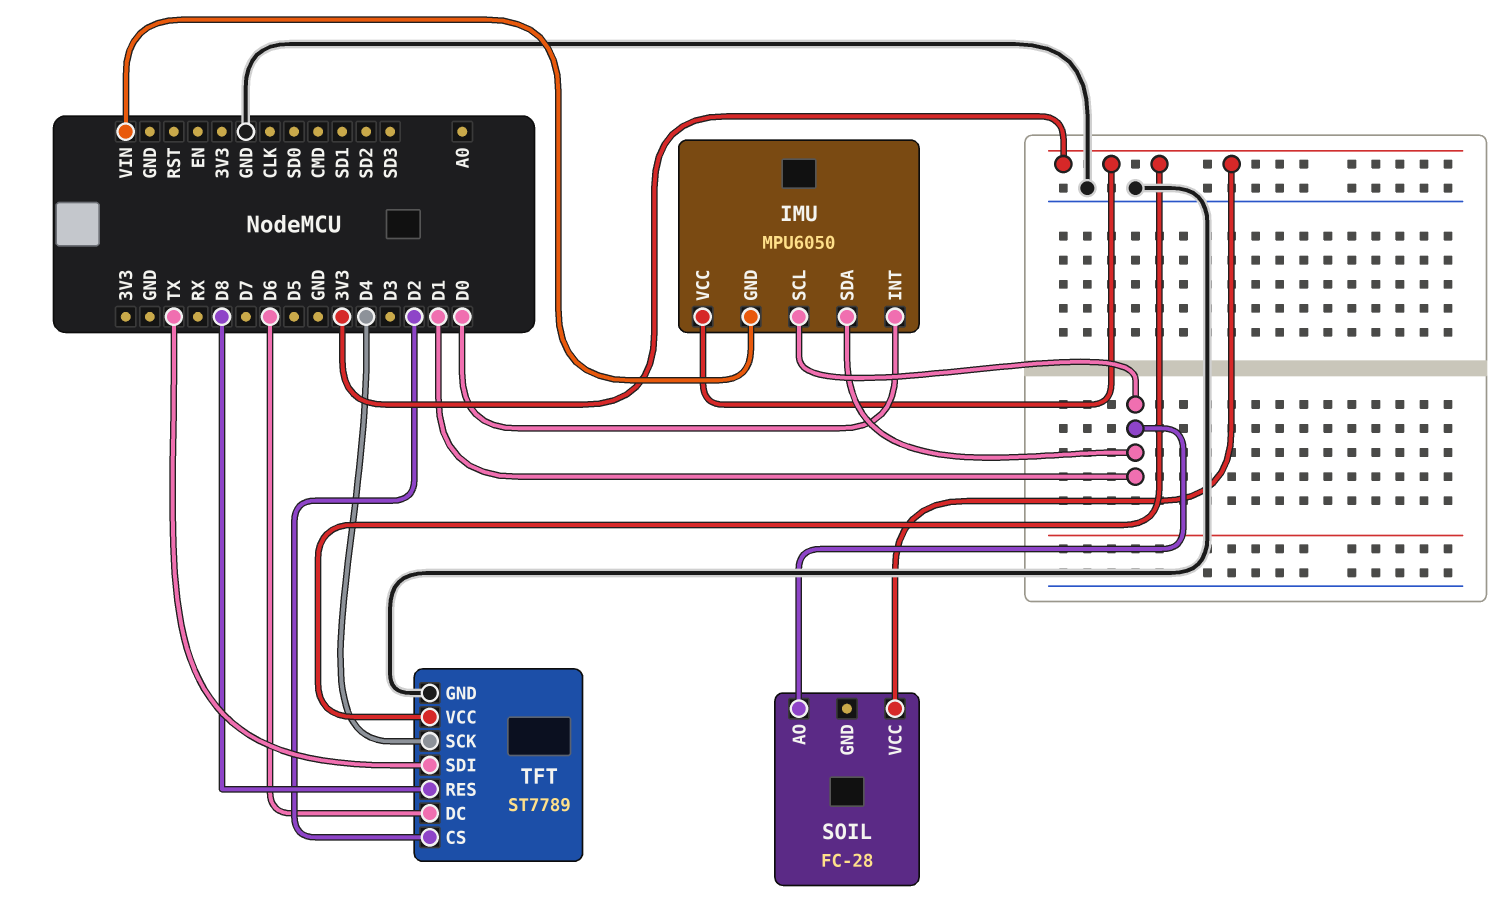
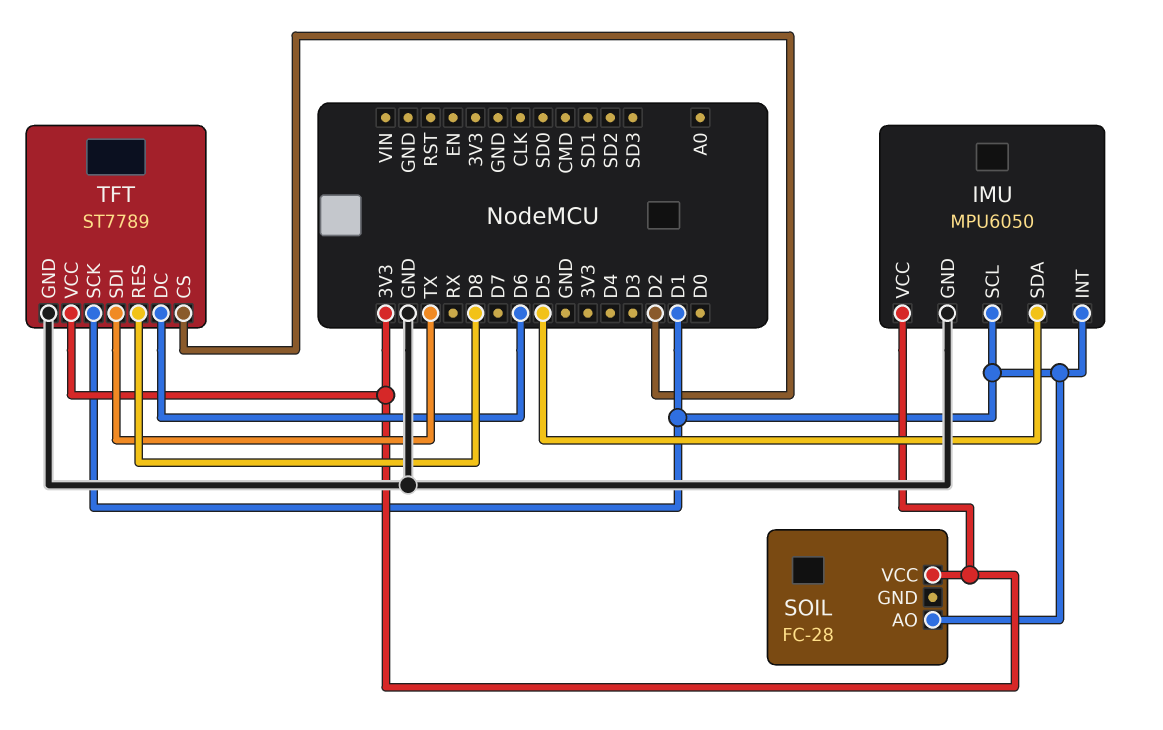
IMU pin GND: VIN -> GND
IMU pin INT: D0 -> D1
IMU pin SDA: D1 -> D5
TFT pin SCK: D4 -> D1

